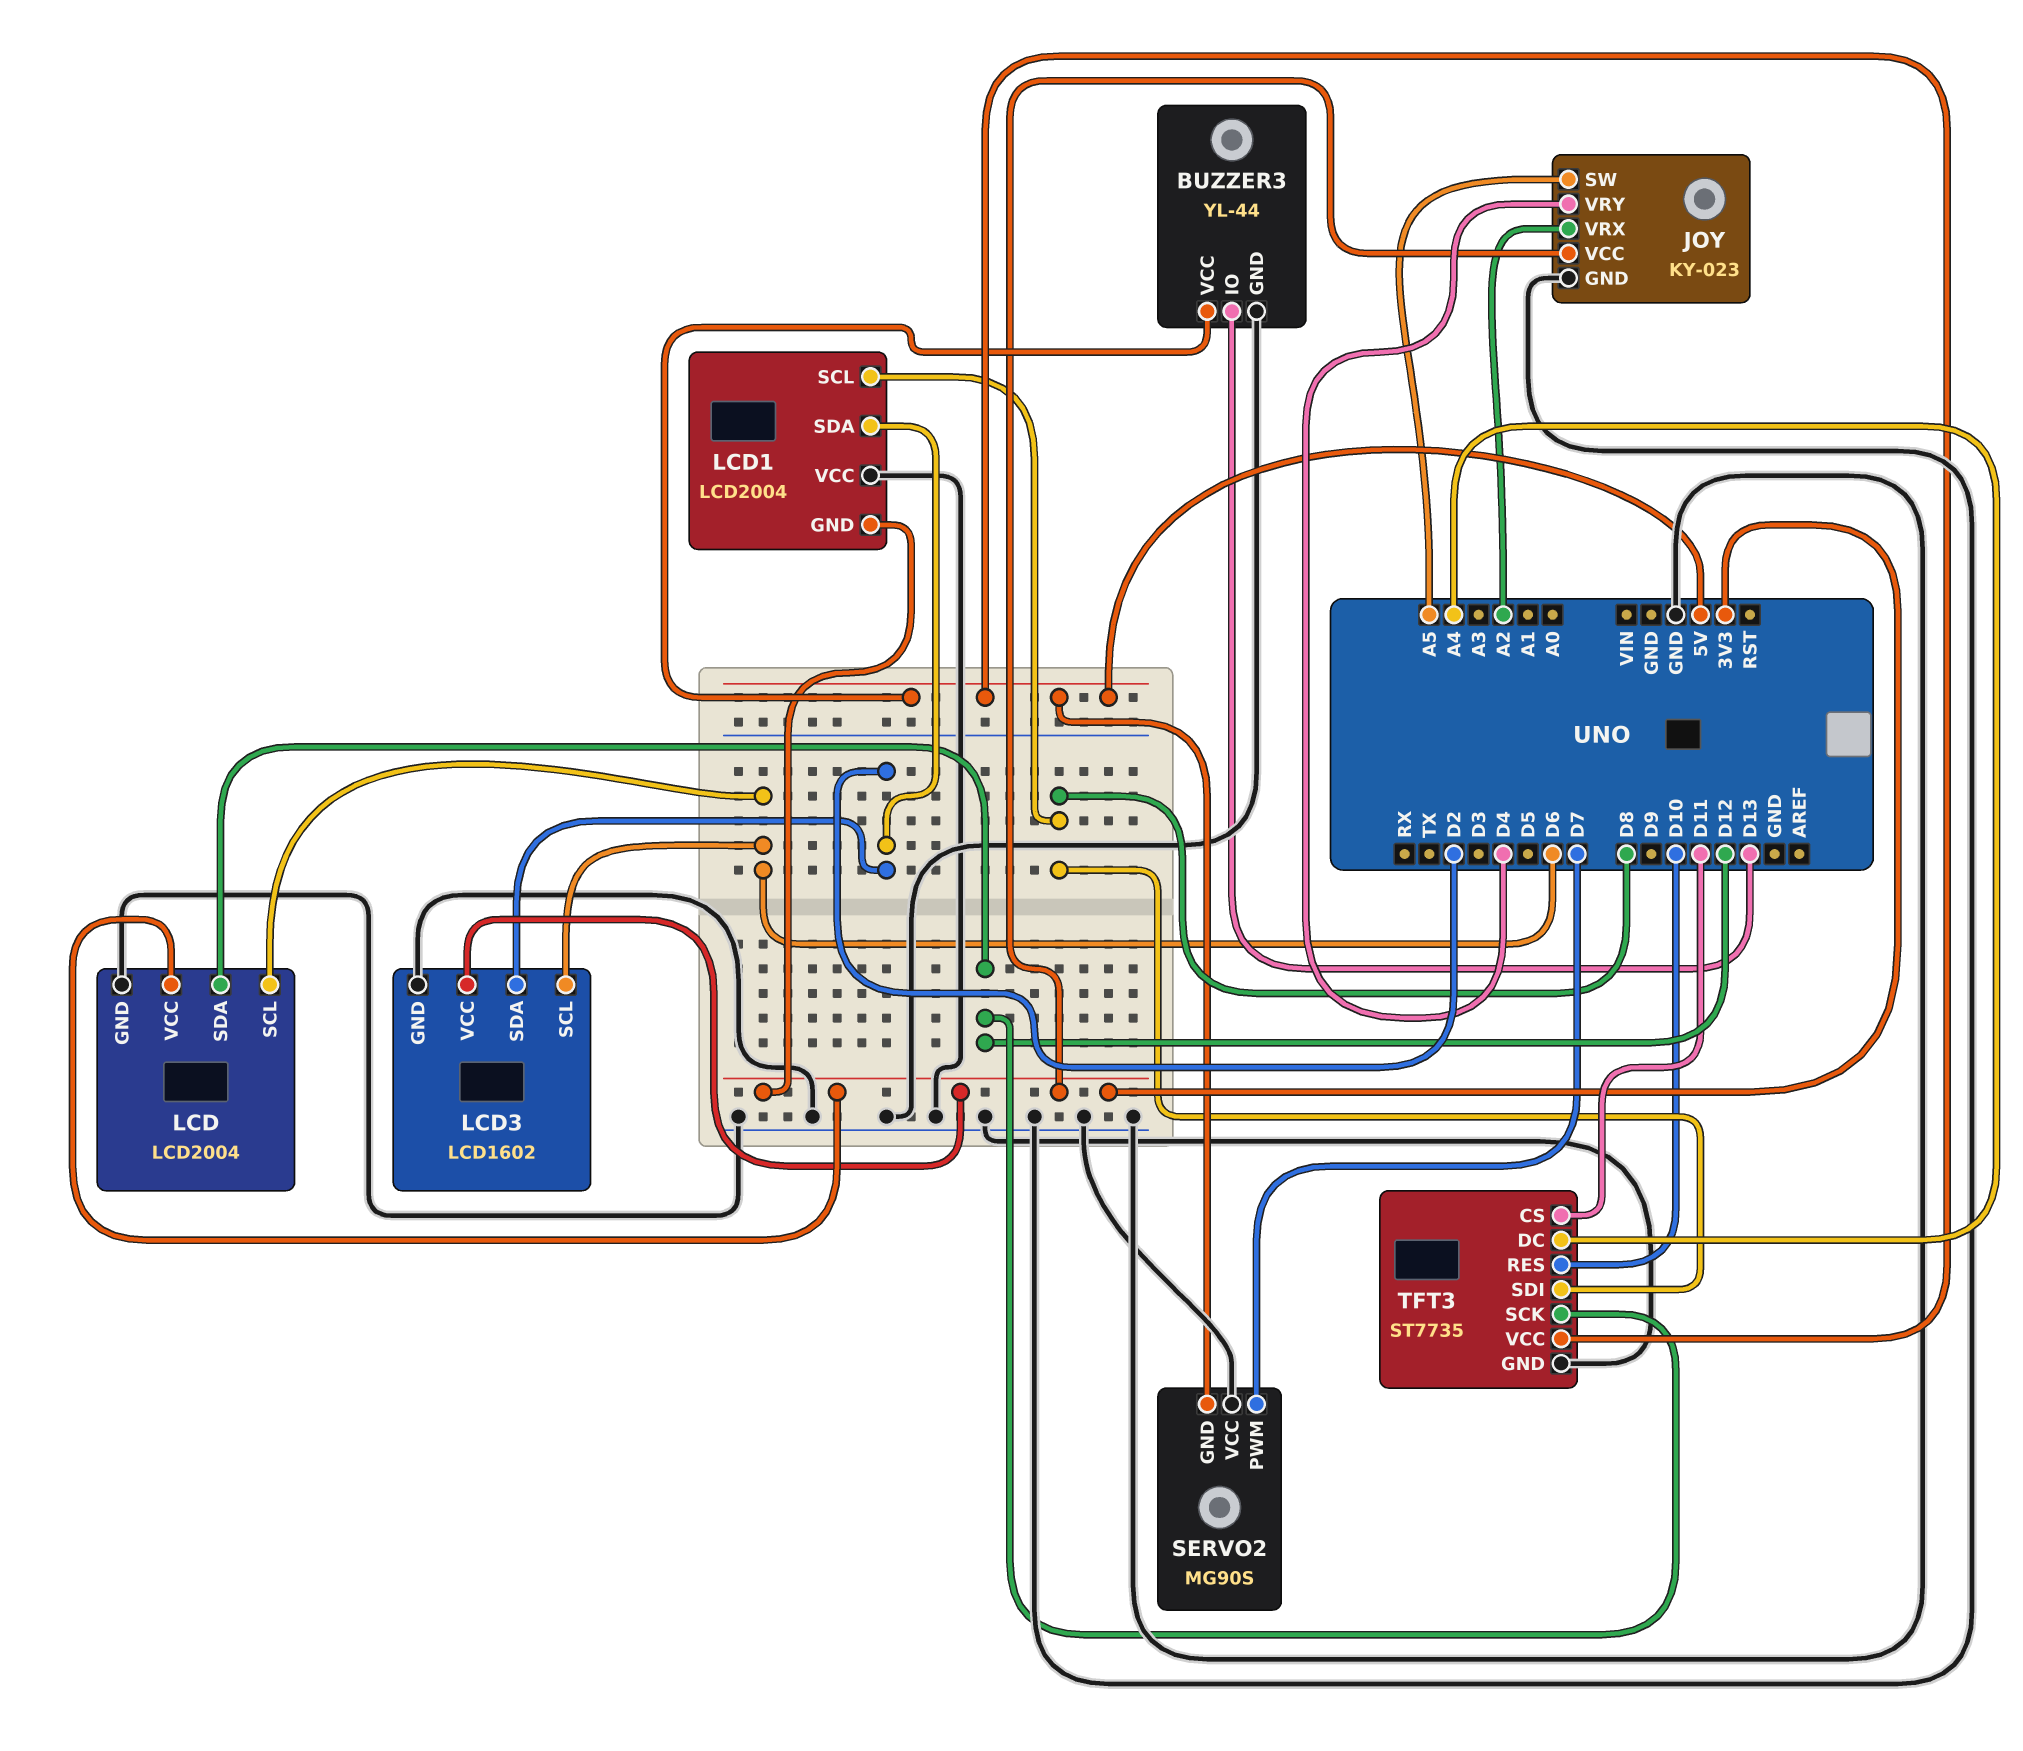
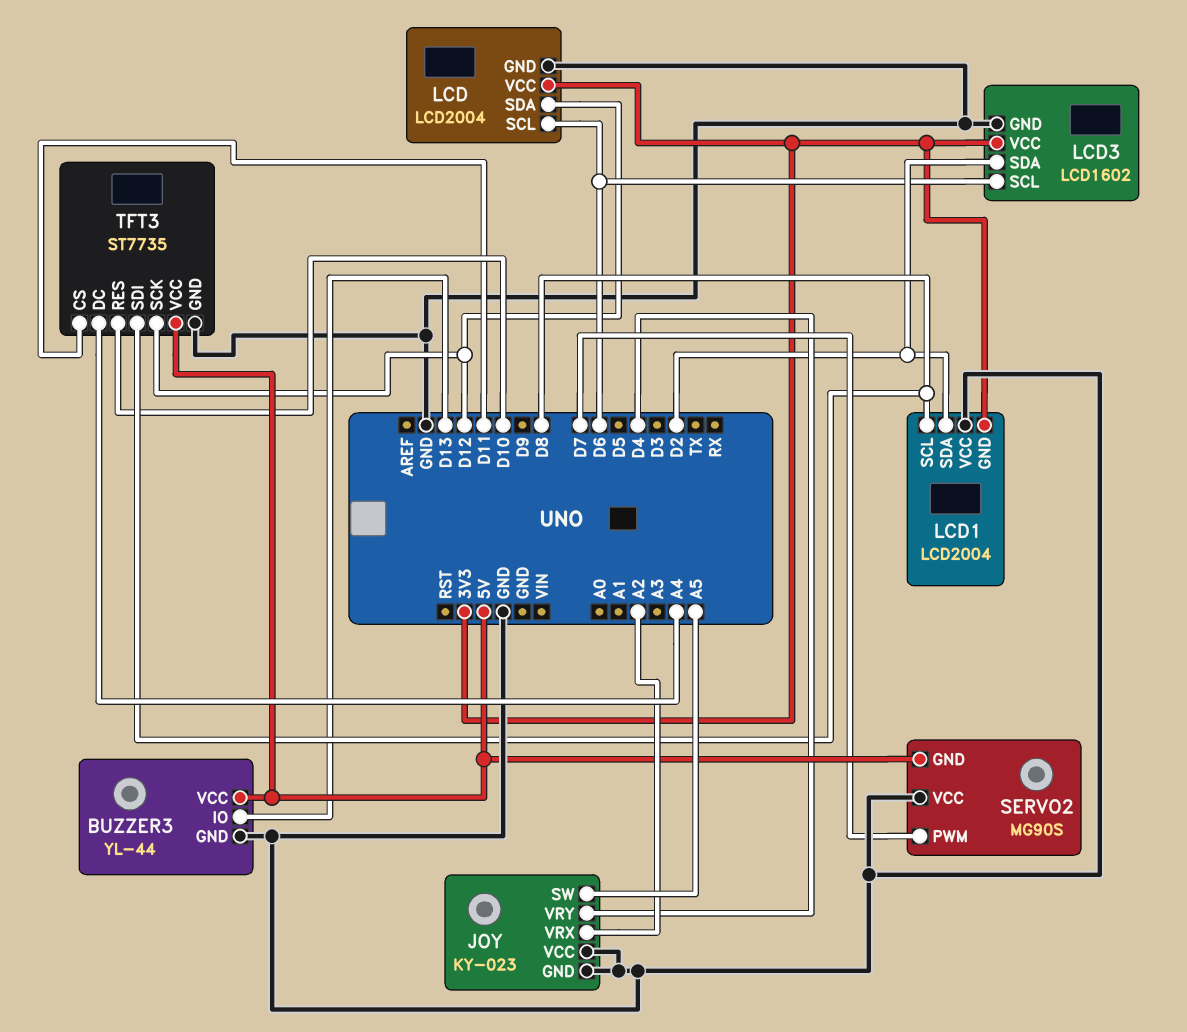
JOY pin VCC: 3V3 -> GND

